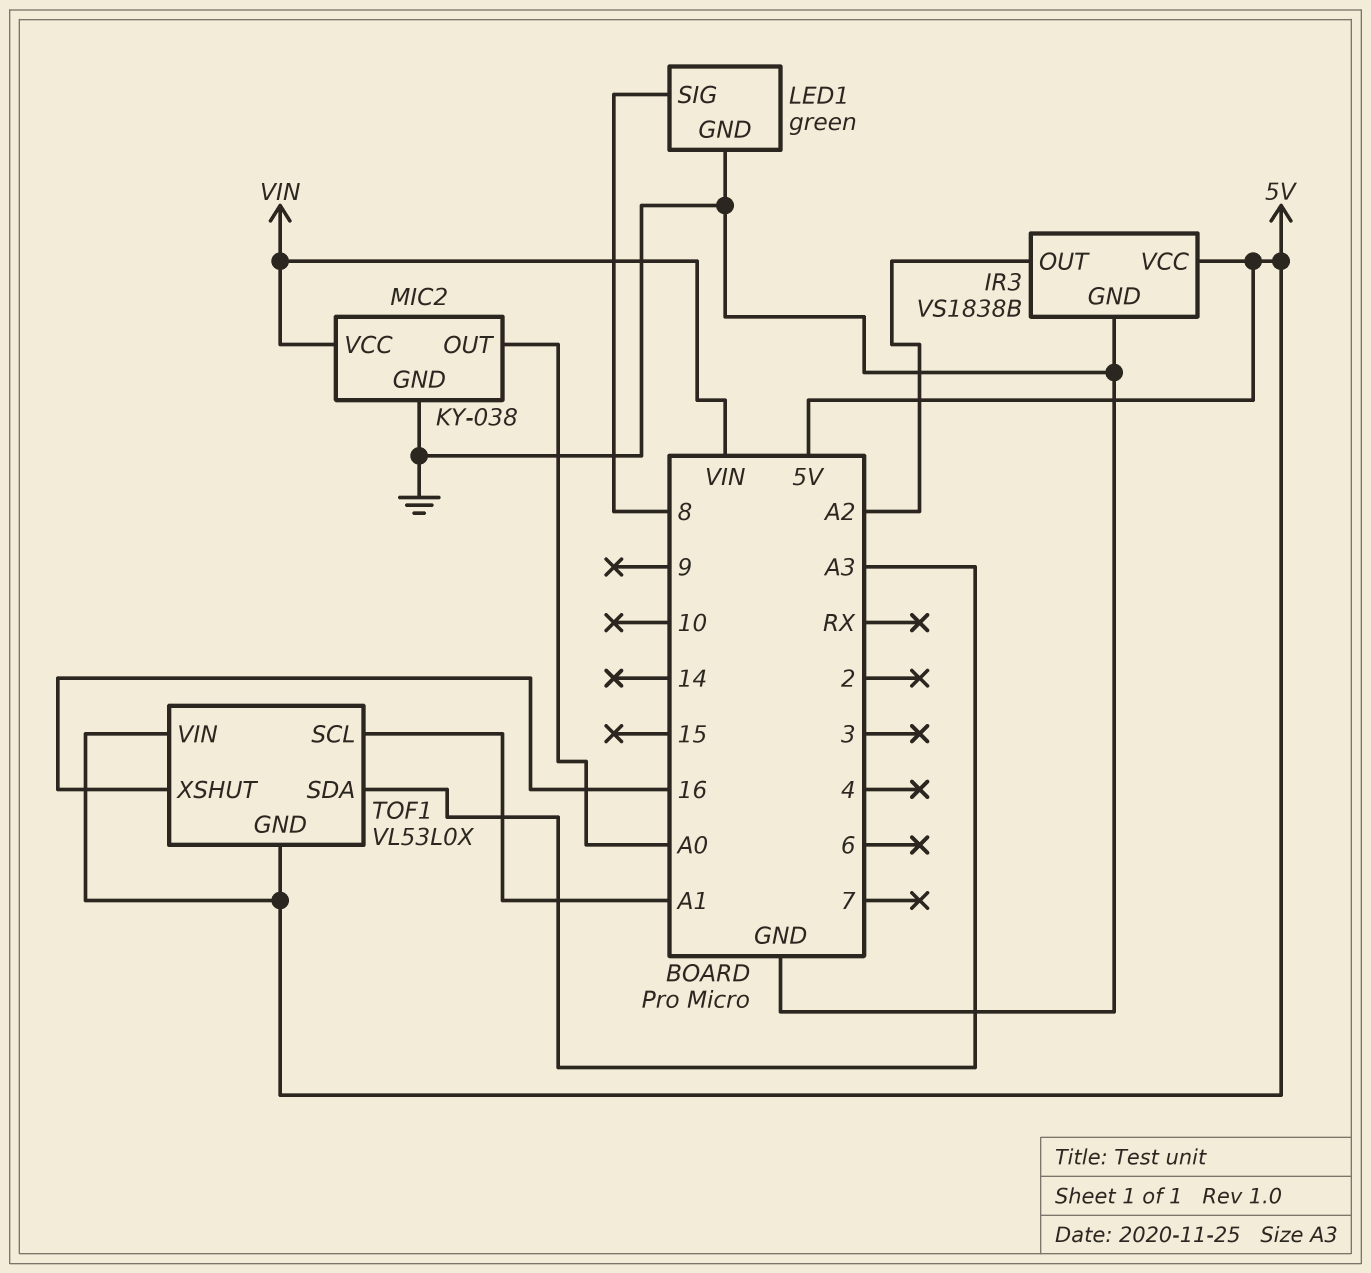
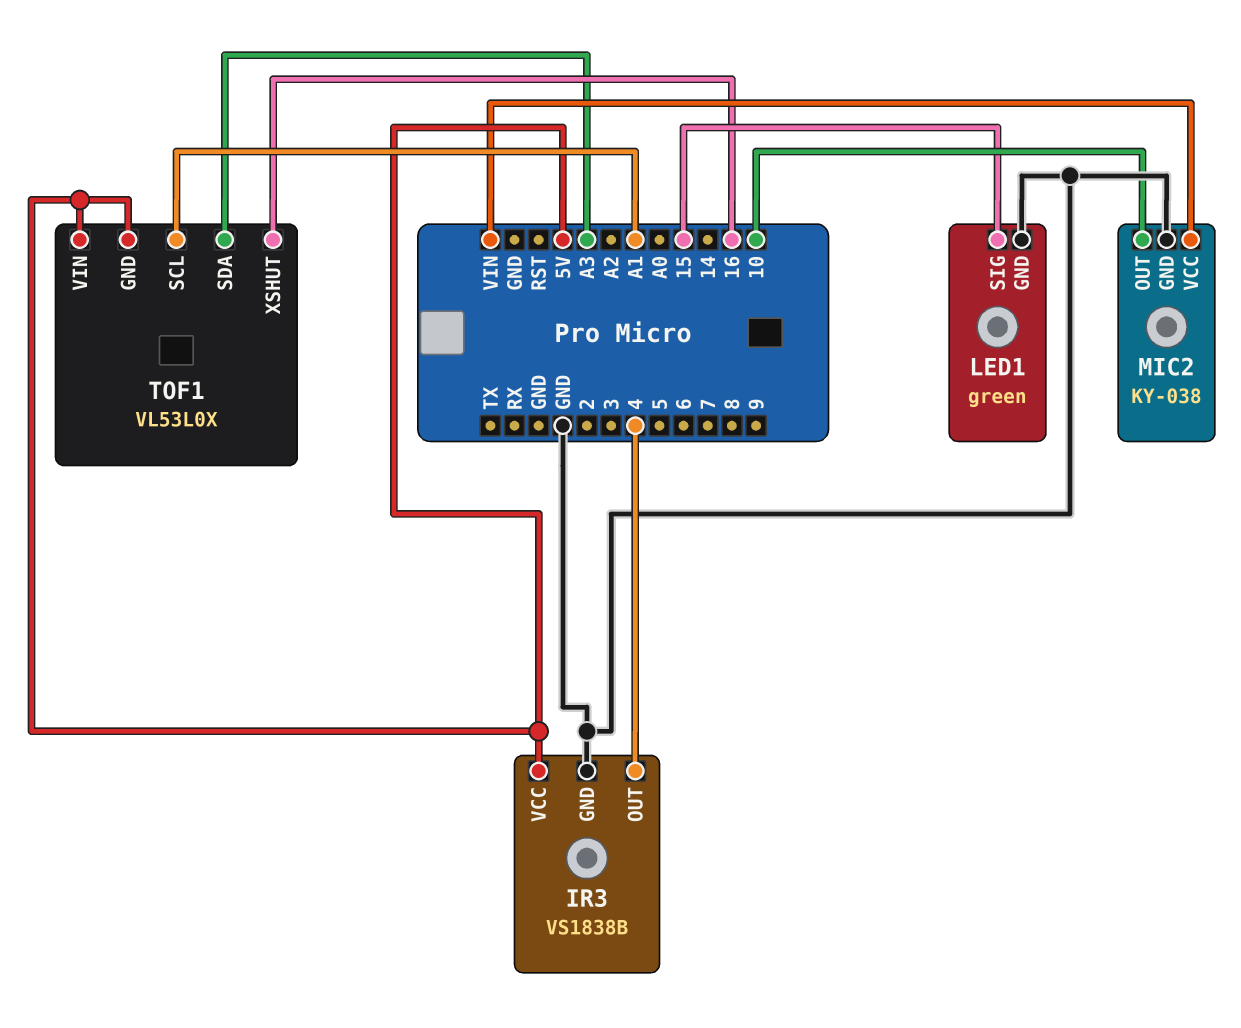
IR3 pin OUT: A2 -> 4
LED1 pin SIG: 8 -> 15
MIC2 pin OUT: A0 -> 10

